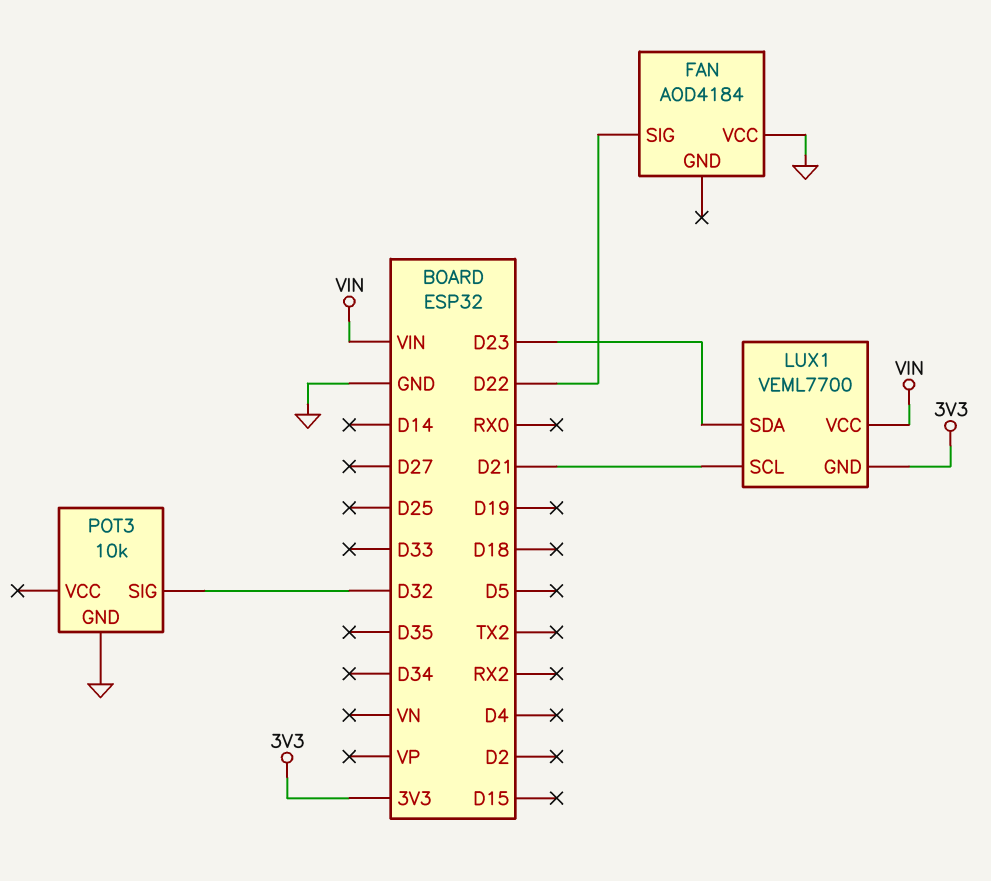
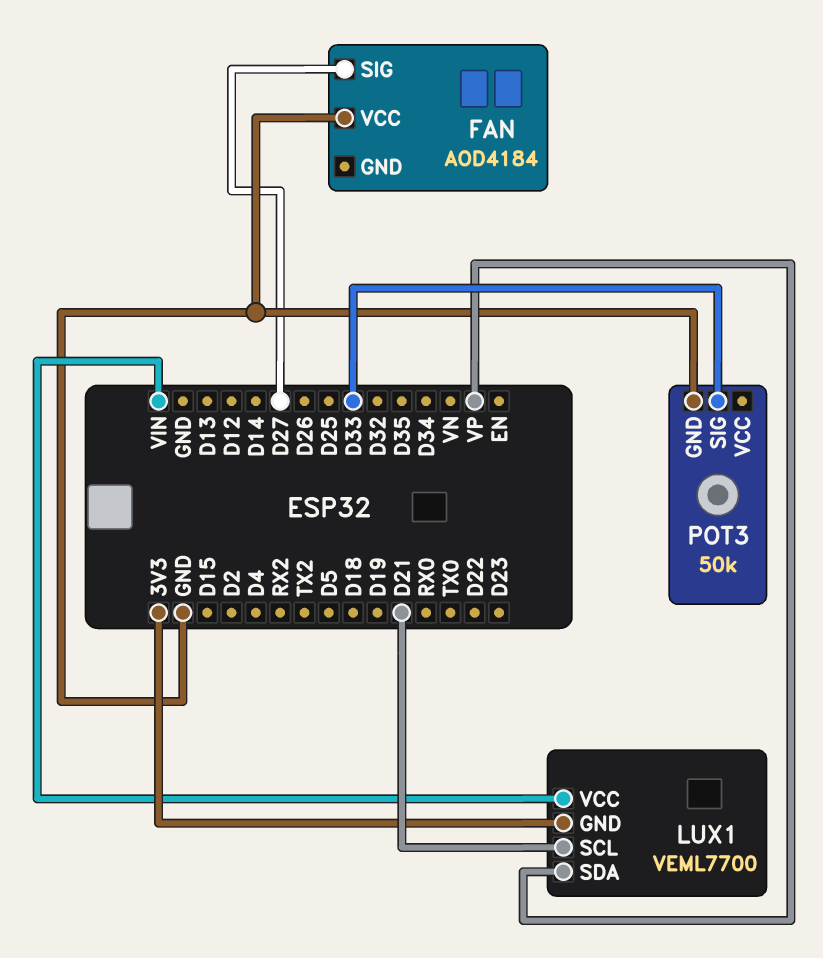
FAN pin SIG: D22 -> D27
LUX1 pin SDA: D23 -> VP
POT3: 10k -> 50k
POT3 pin SIG: D32 -> D33

